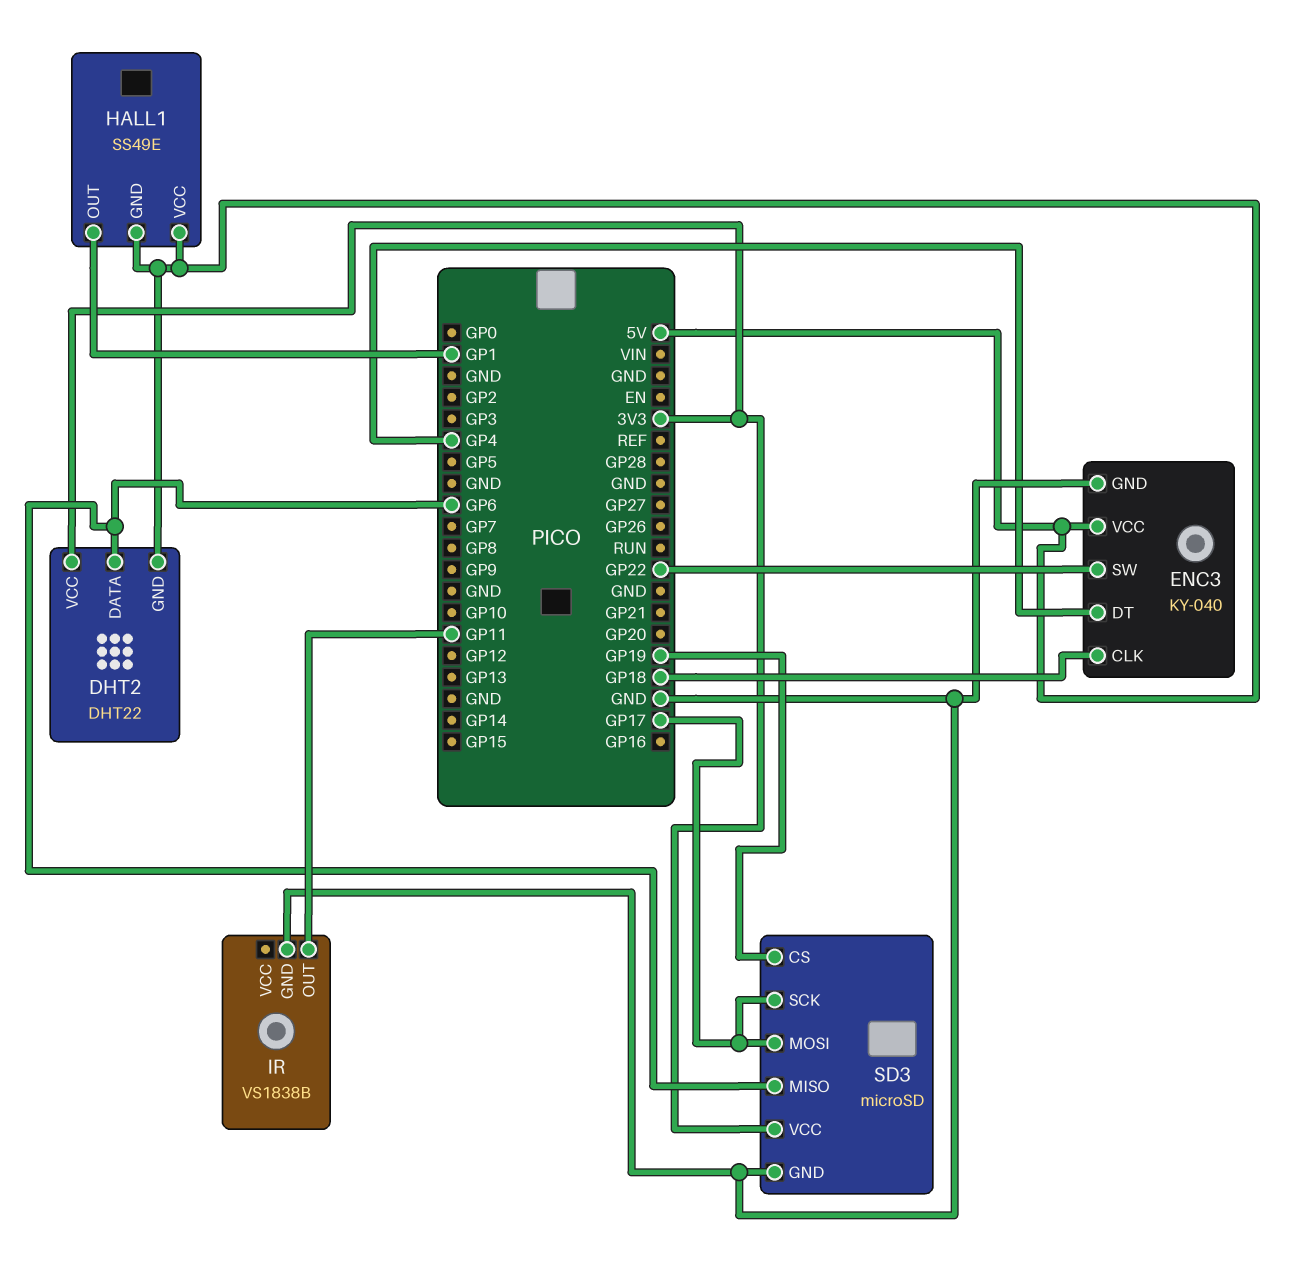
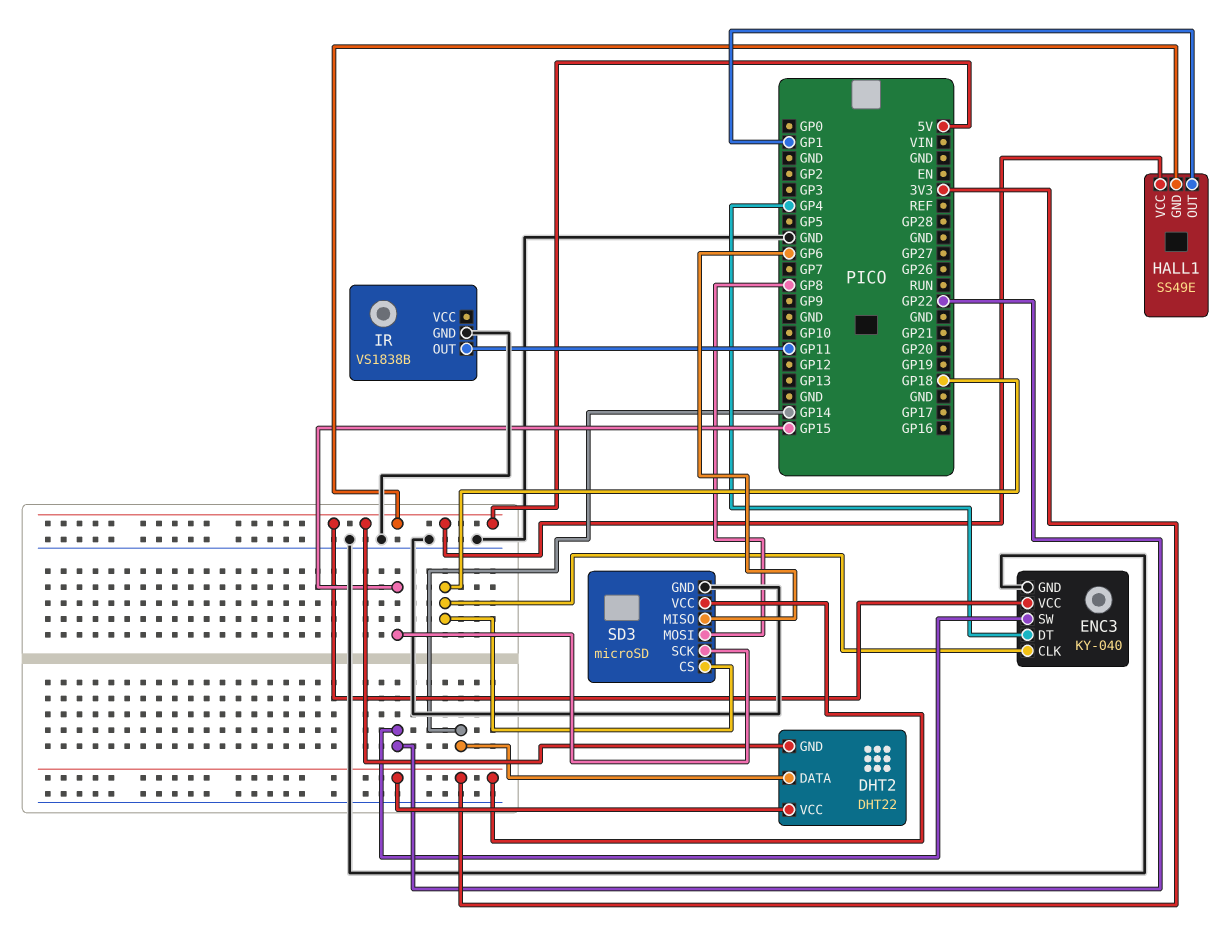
DHT2 pin DATA: GP6 -> GP14
SD3 pin CS: GP19 -> GP18
SD3 pin MOSI: GP17 -> GP8
SD3 pin SCK: GP17 -> GP15

